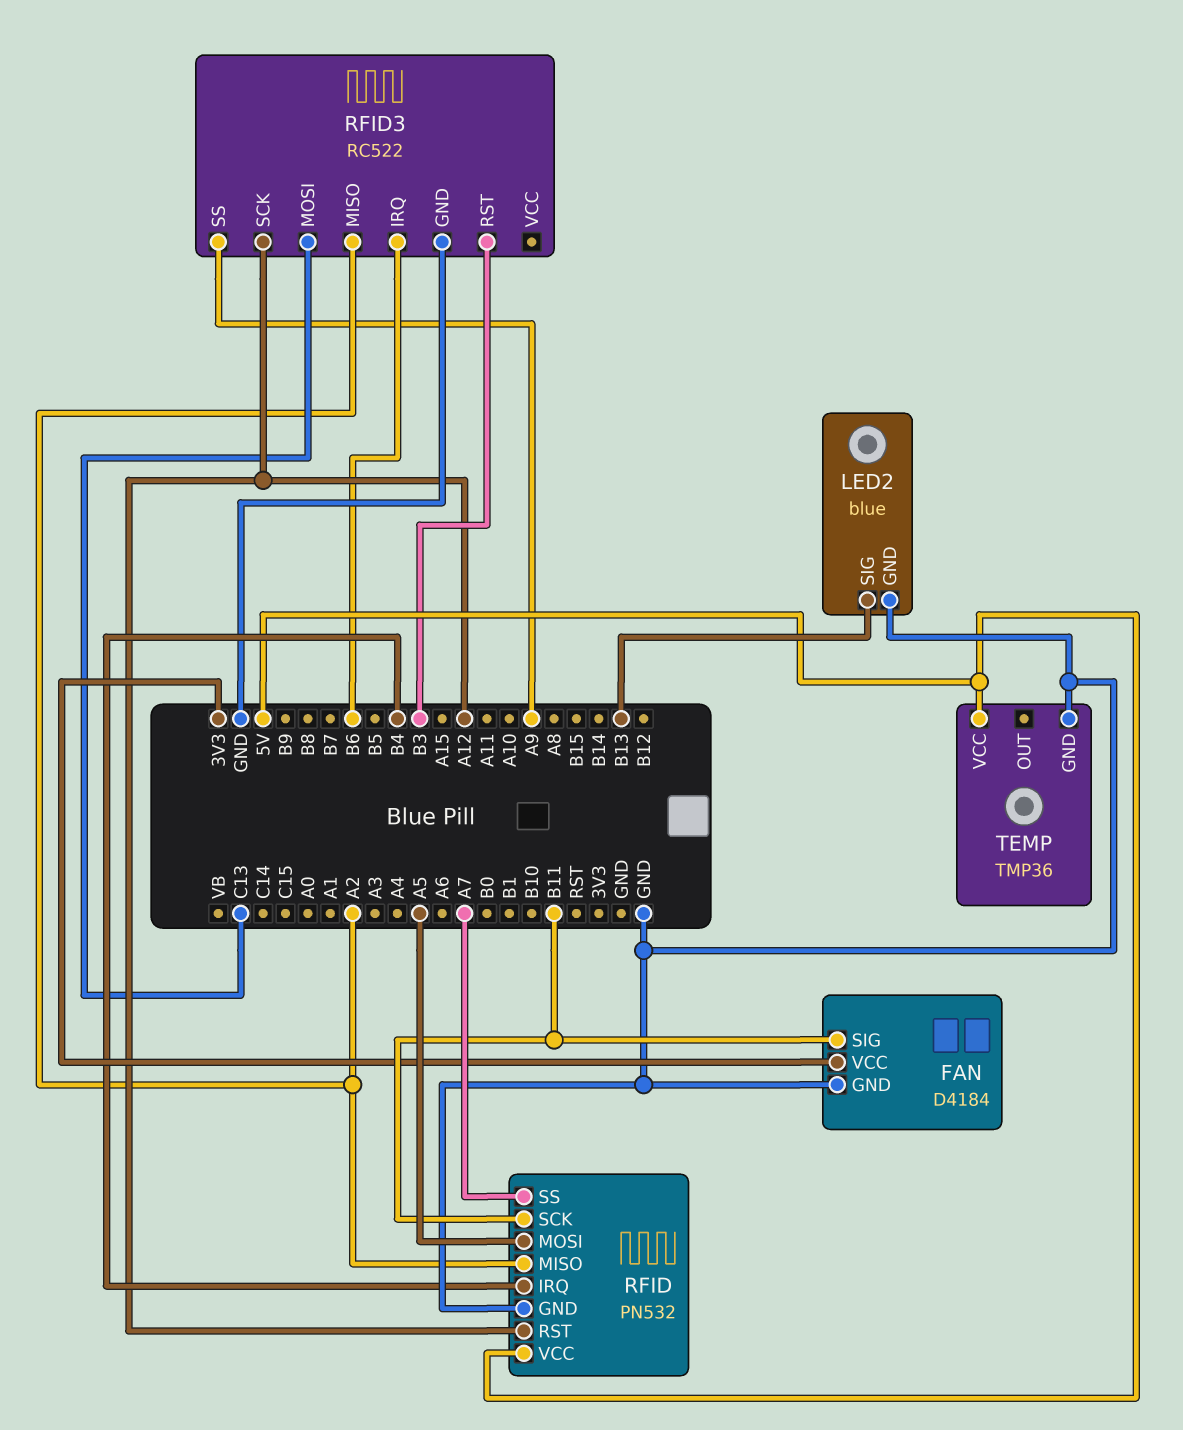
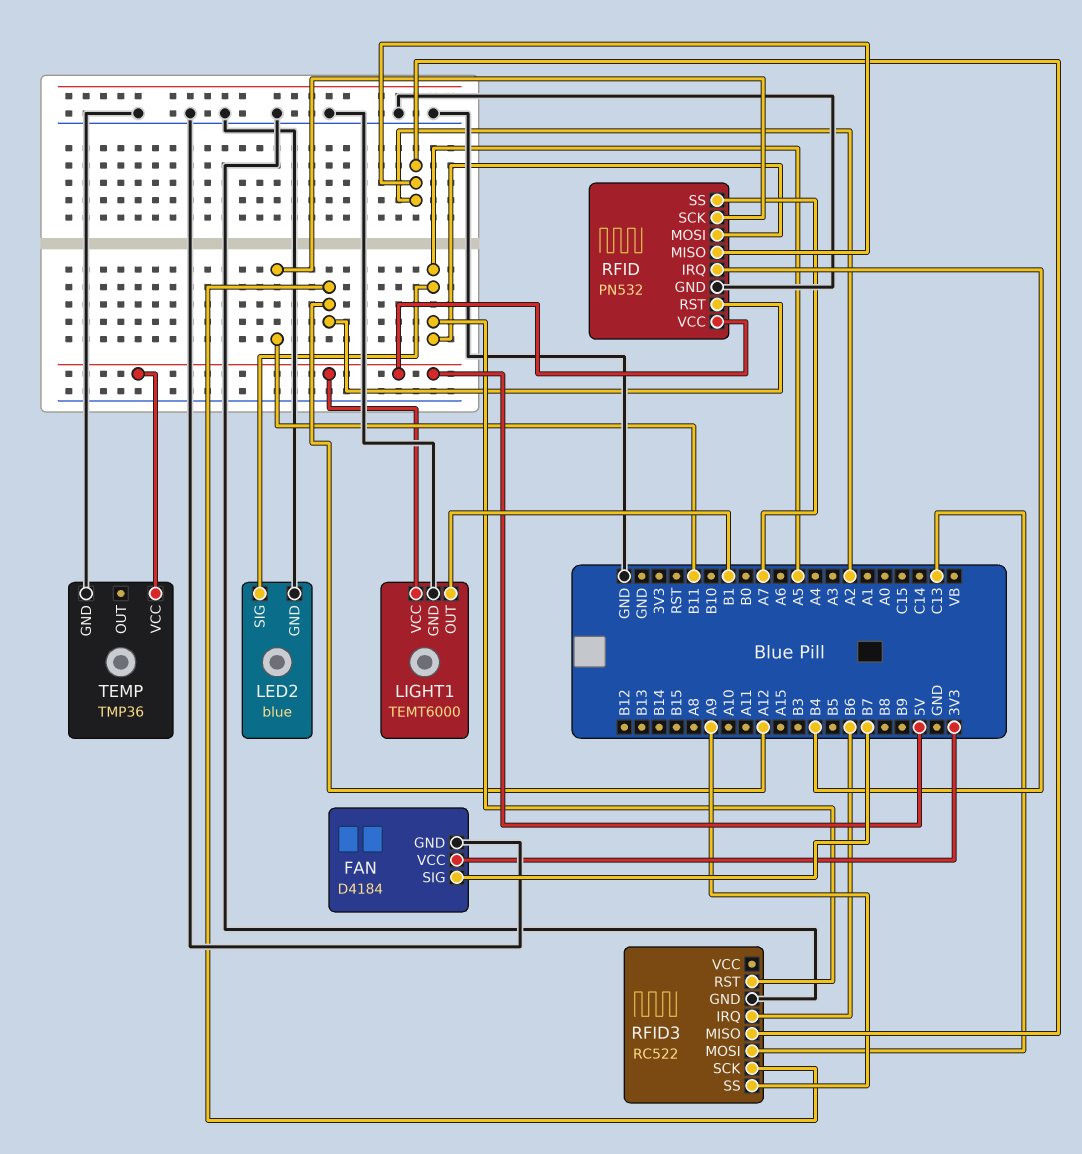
FAN pin SIG: B11 -> B7
LED2 pin SIG: B13 -> A5
LIGHT1: none -> TEMT6000
LIGHT1 pin GND: none -> GND
LIGHT1 pin OUT: none -> B1
LIGHT1 pin VCC: none -> 5V
RFID3 pin RST: B3 -> A5

